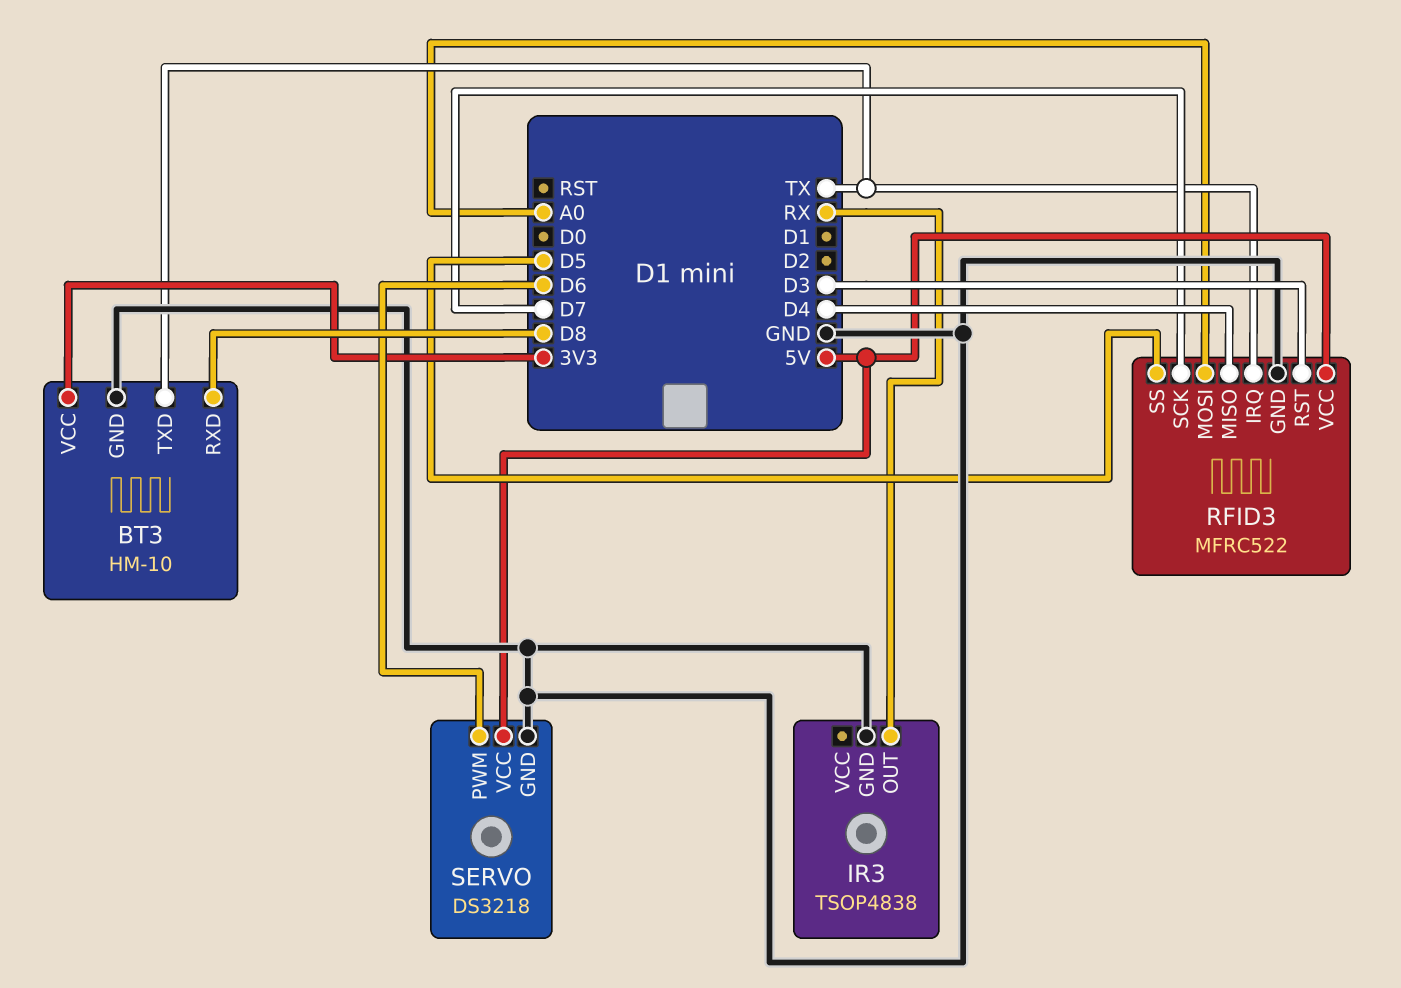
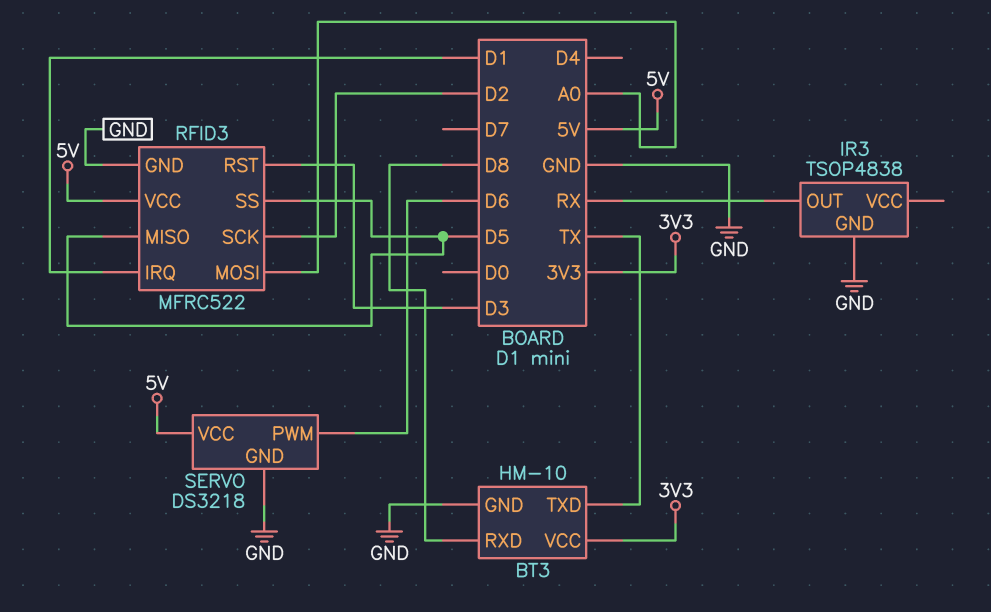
RFID3 pin IRQ: TX -> D1
RFID3 pin MISO: D4 -> D5
RFID3 pin SCK: D7 -> D2

